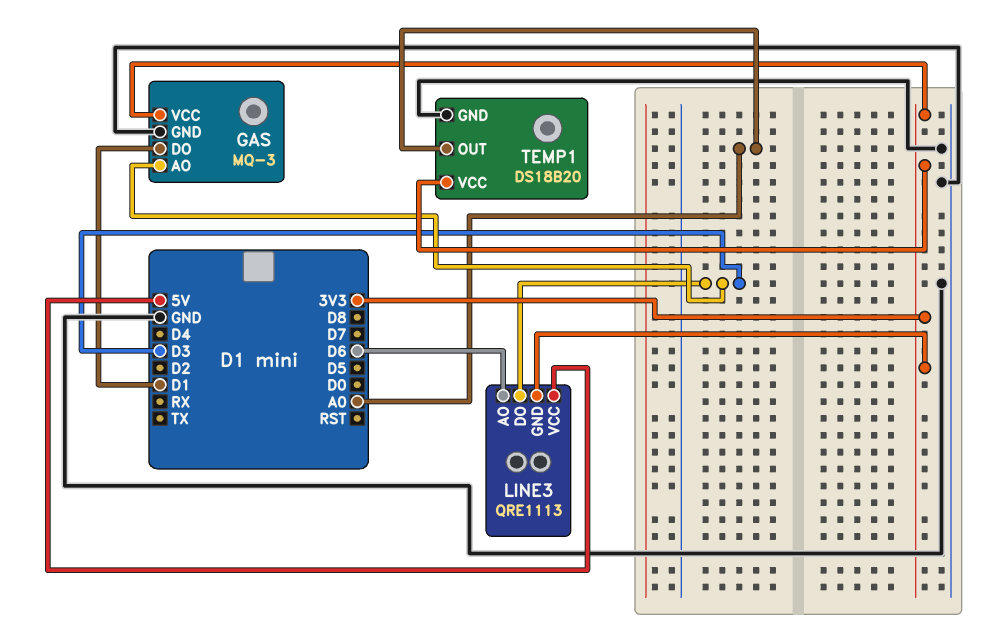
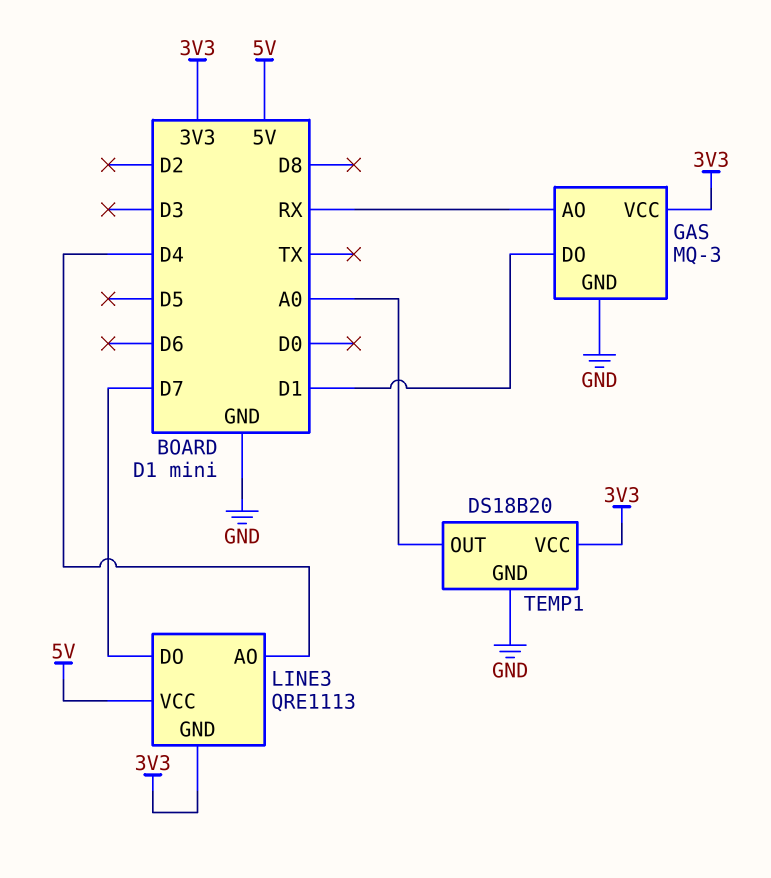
GAS pin AO: D3 -> RX
LINE3 pin AO: D6 -> D4
LINE3 pin DO: D3 -> D7

